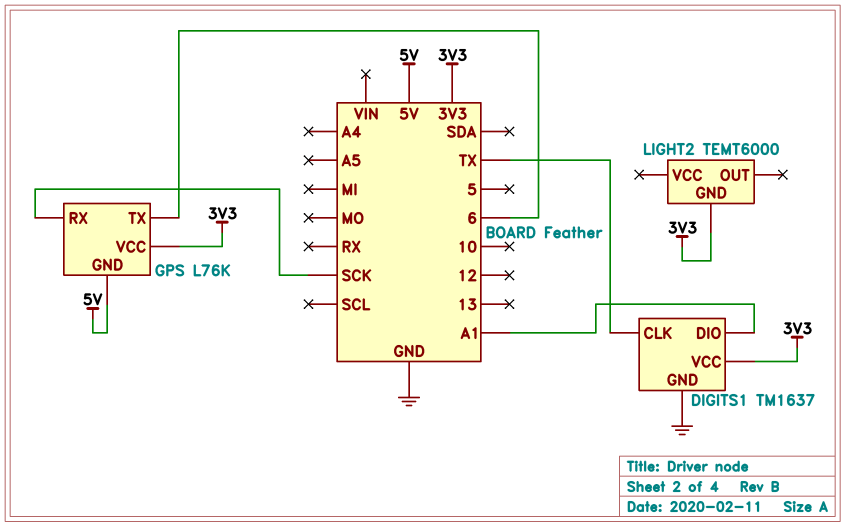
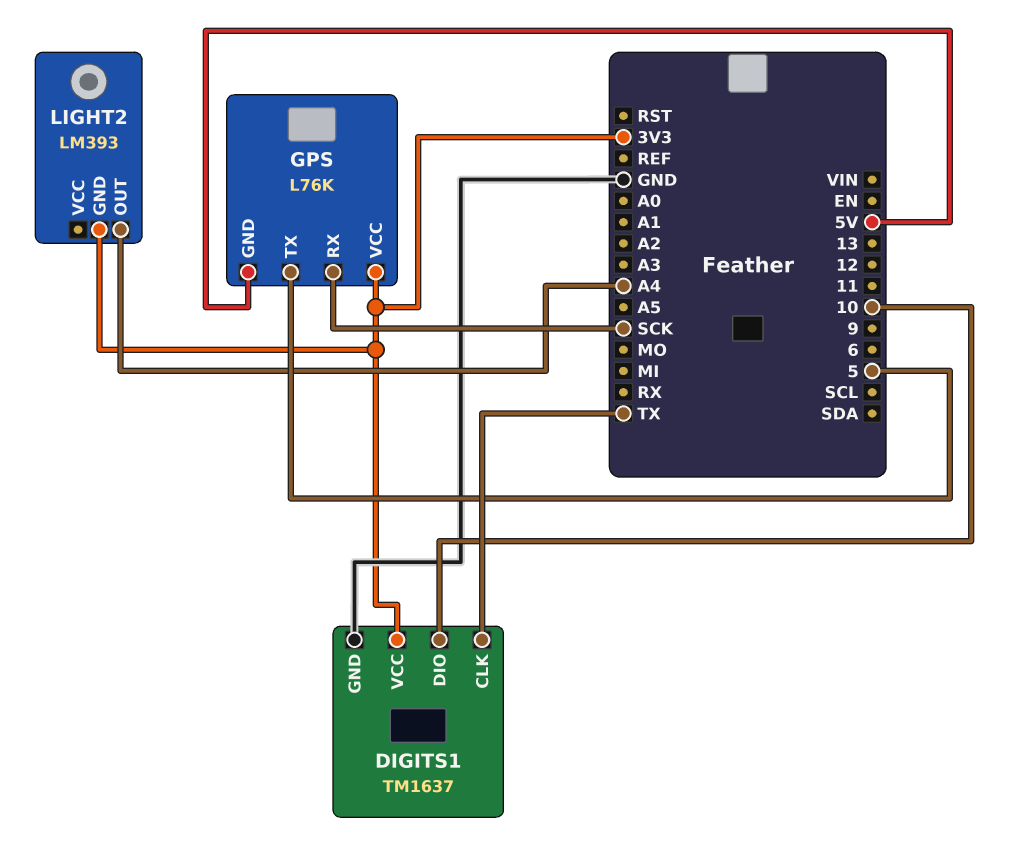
DIGITS1 pin DIO: A1 -> 10
GPS pin TX: 6 -> 5
LIGHT2: TEMT6000 -> LM393
LIGHT2 pin OUT: none -> A4

